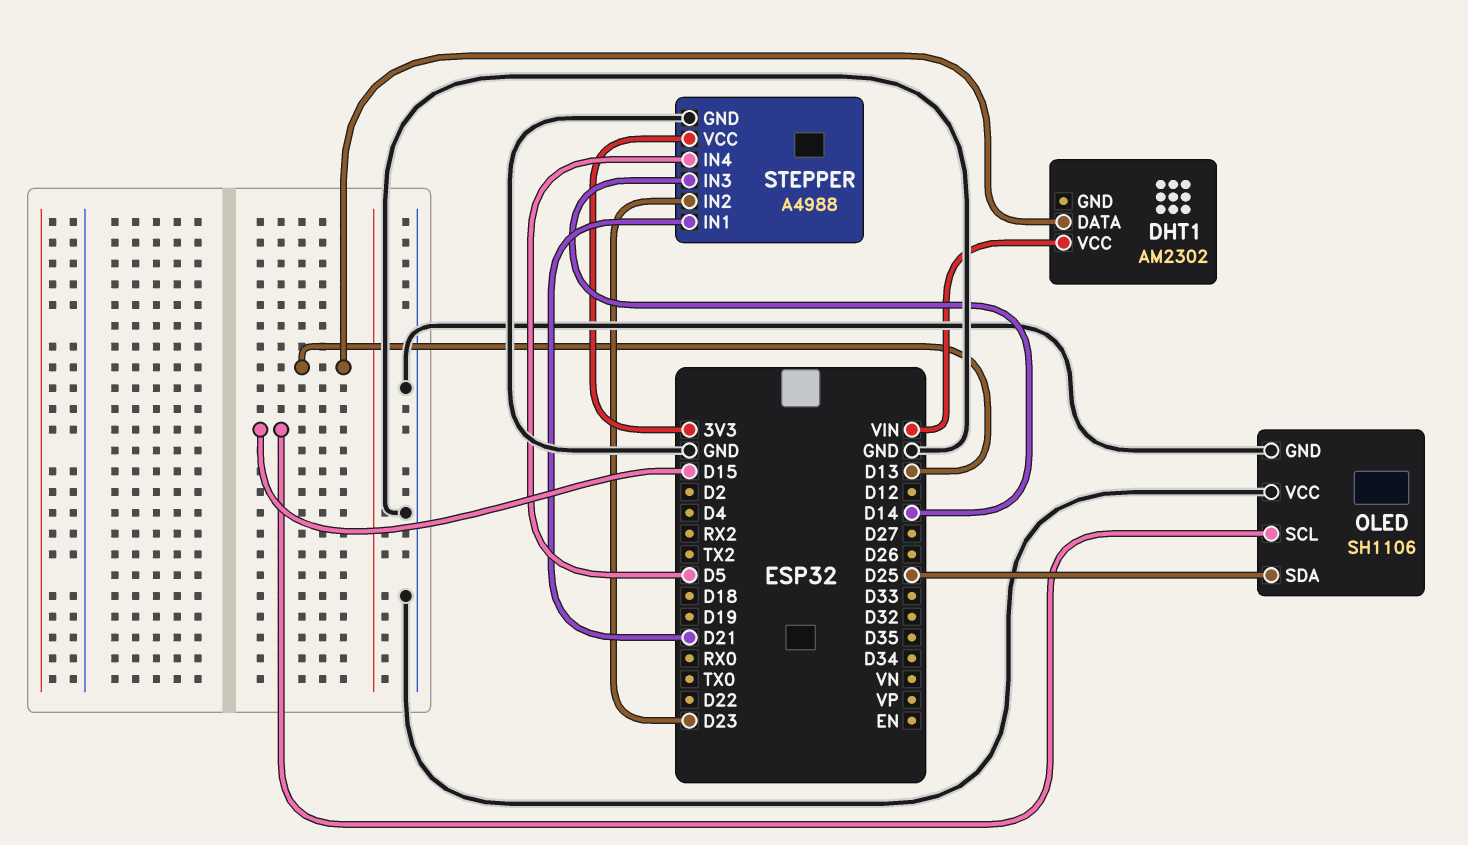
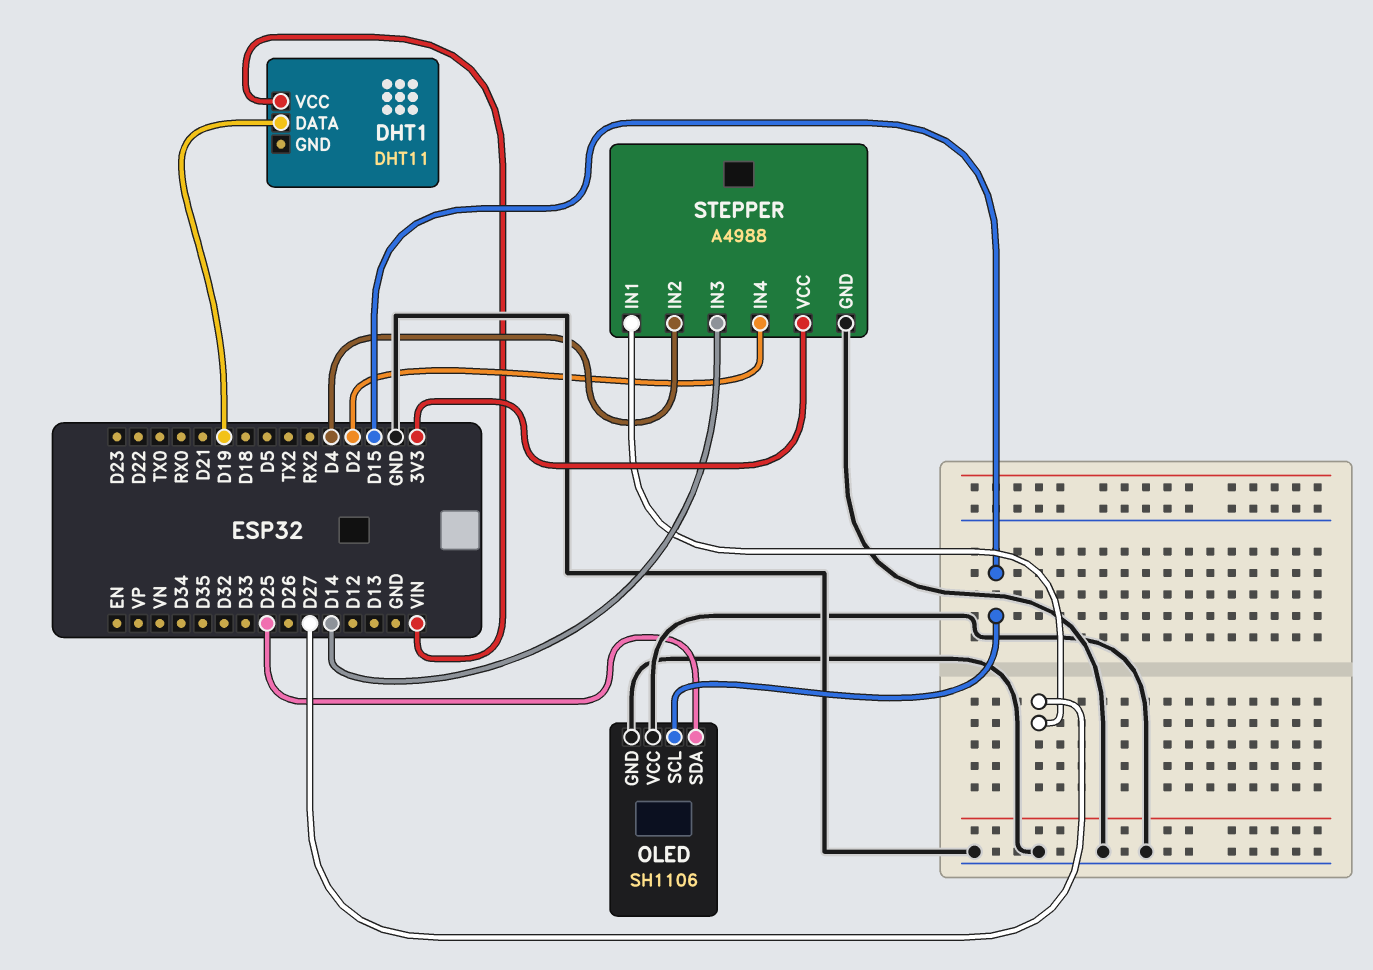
DHT1: AM2302 -> DHT11
DHT1 pin DATA: D13 -> D19
STEPPER pin IN1: D21 -> D27
STEPPER pin IN2: D23 -> D4
STEPPER pin IN4: D5 -> D2

